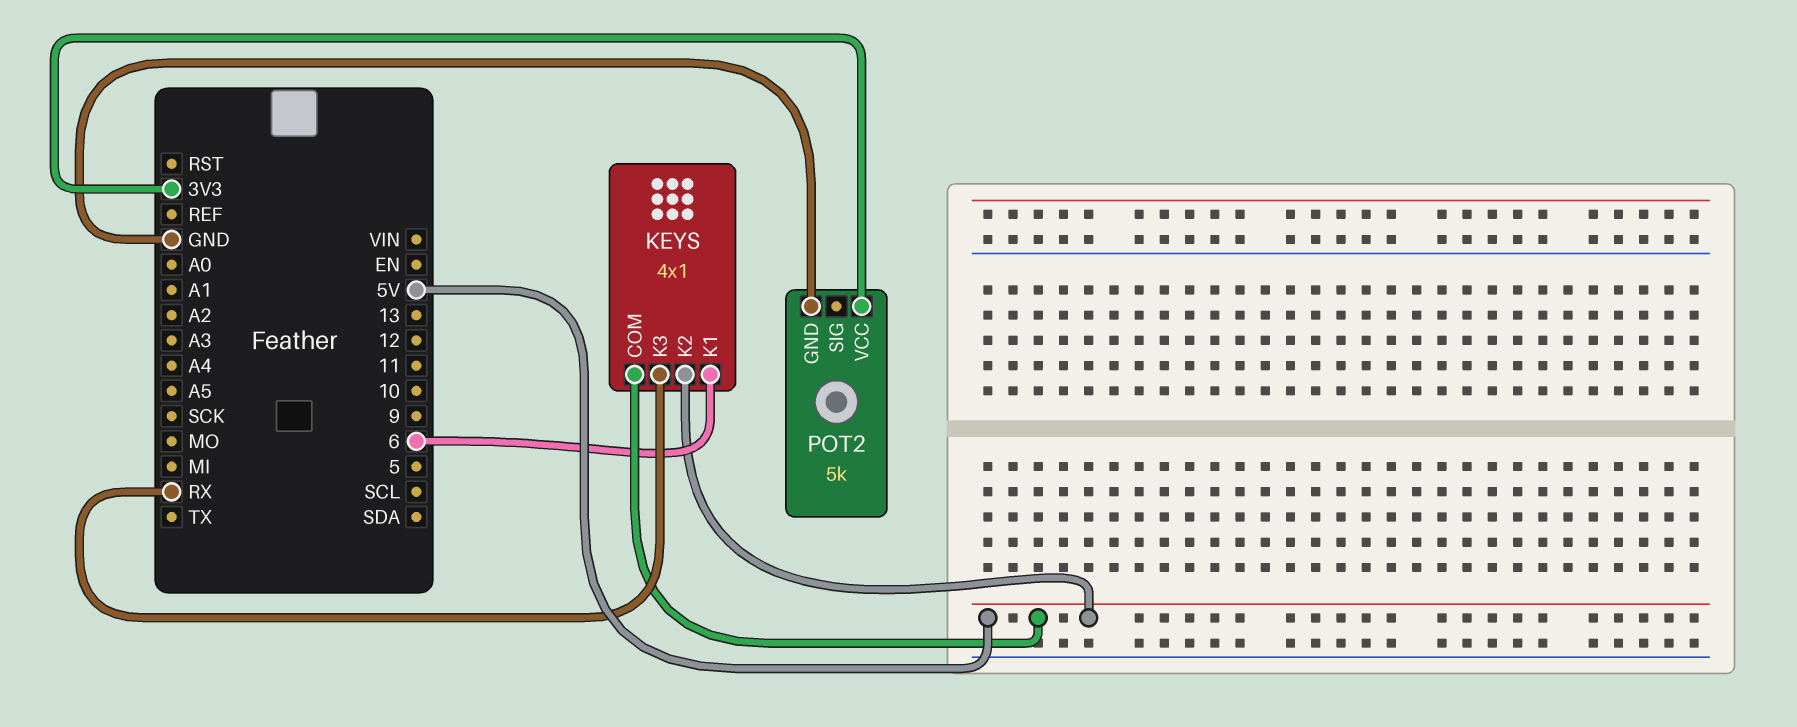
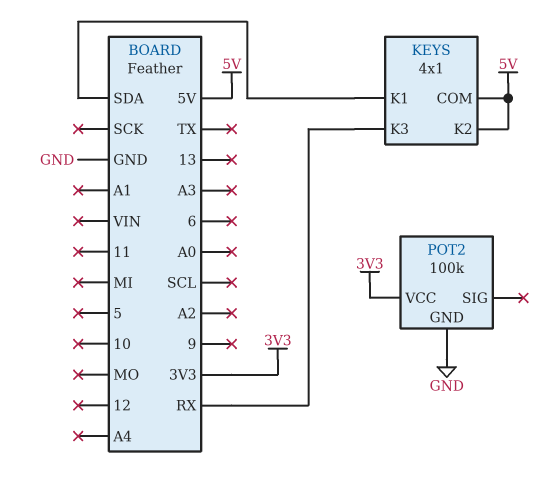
KEYS pin K1: 6 -> SDA
POT2: 5k -> 100k

